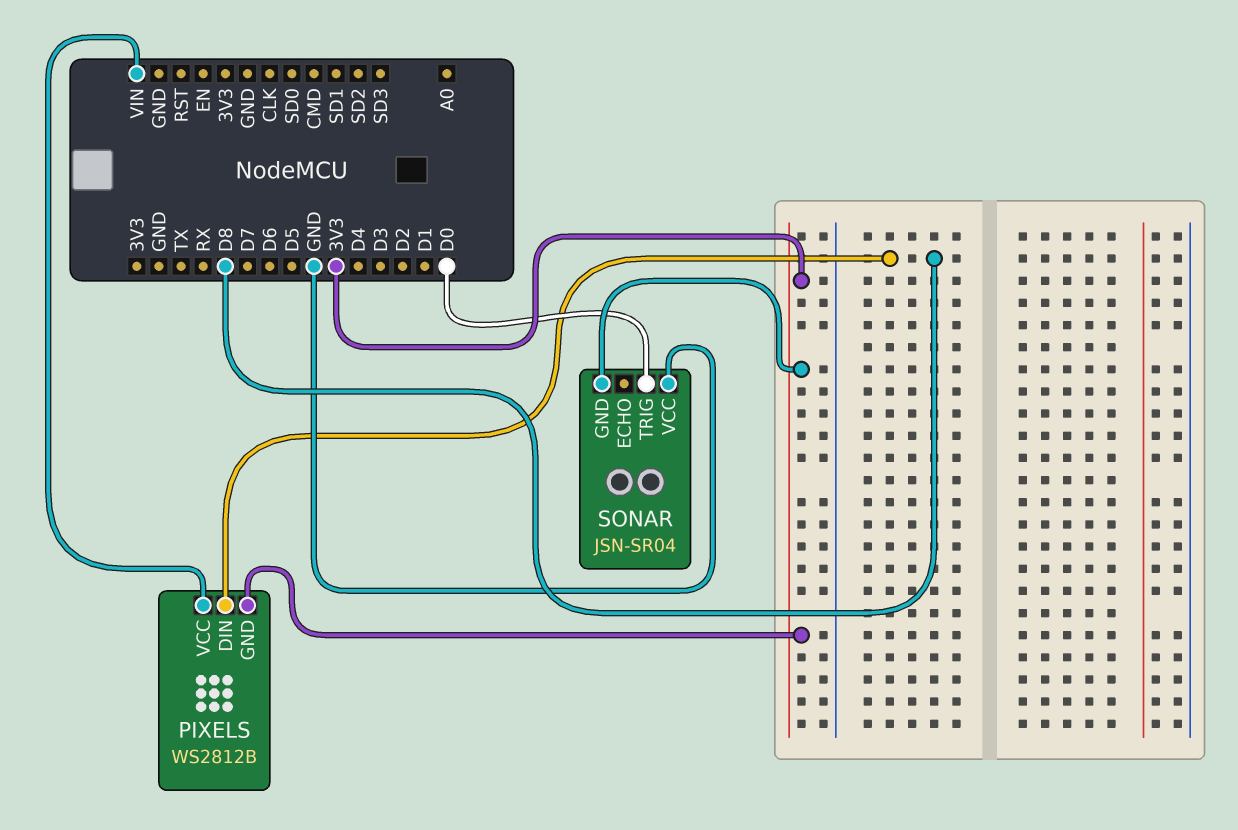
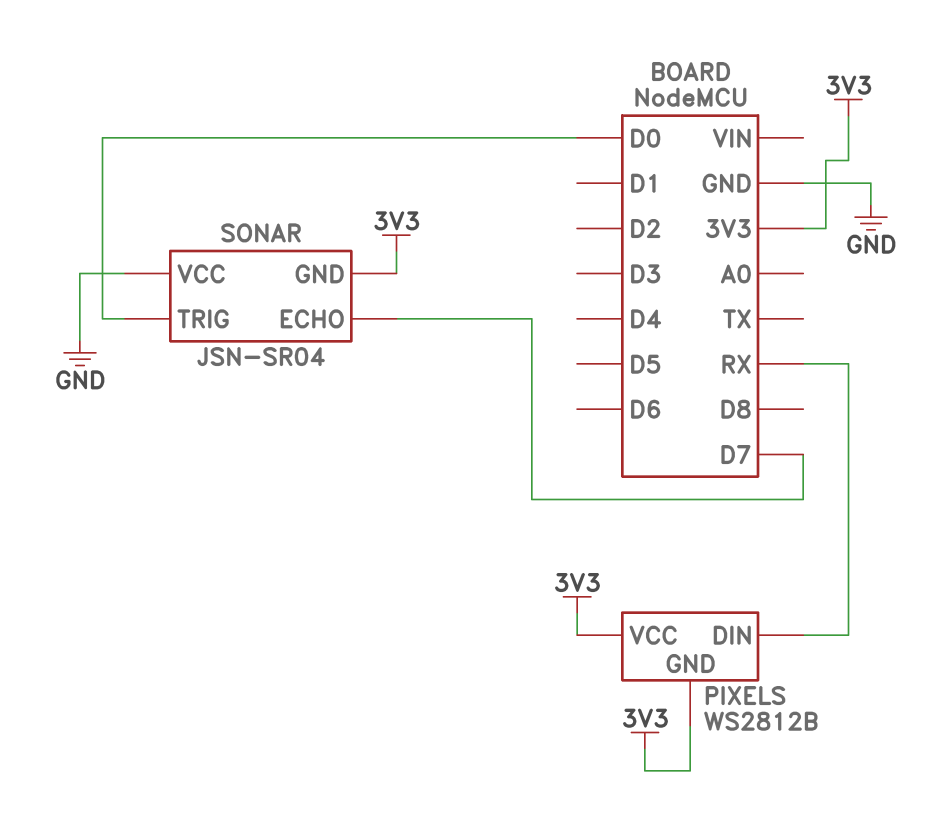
PIXELS pin DIN: D8 -> RX
PIXELS pin VCC: VIN -> 3V3
SONAR pin ECHO: none -> D7

